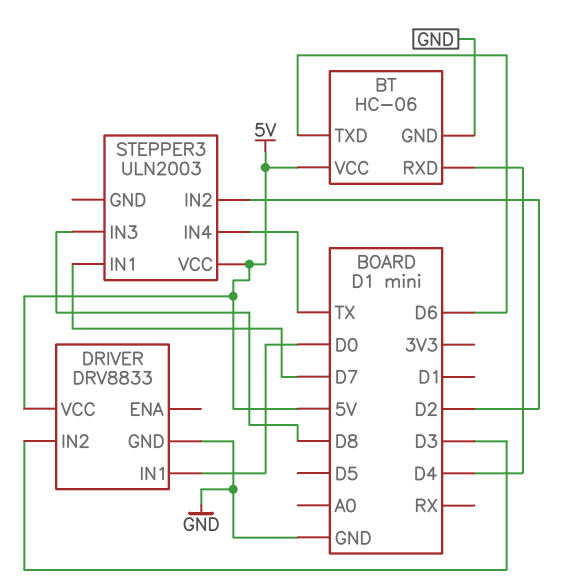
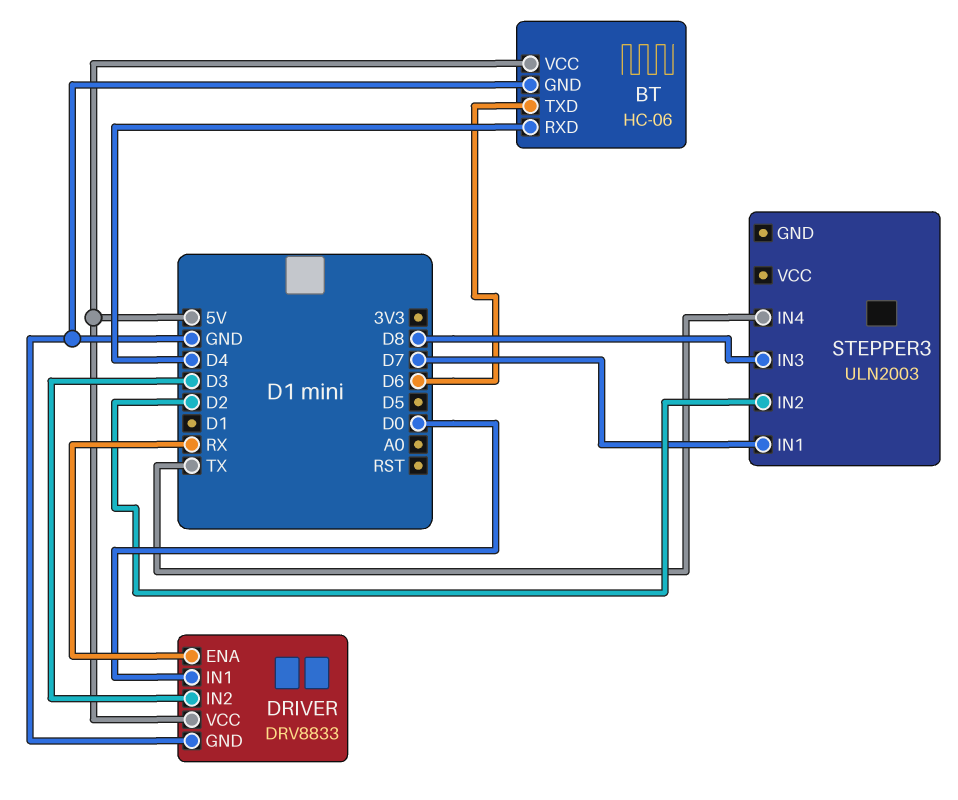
DRIVER pin ENA: none -> RX
STEPPER3 pin VCC: 5V -> none

